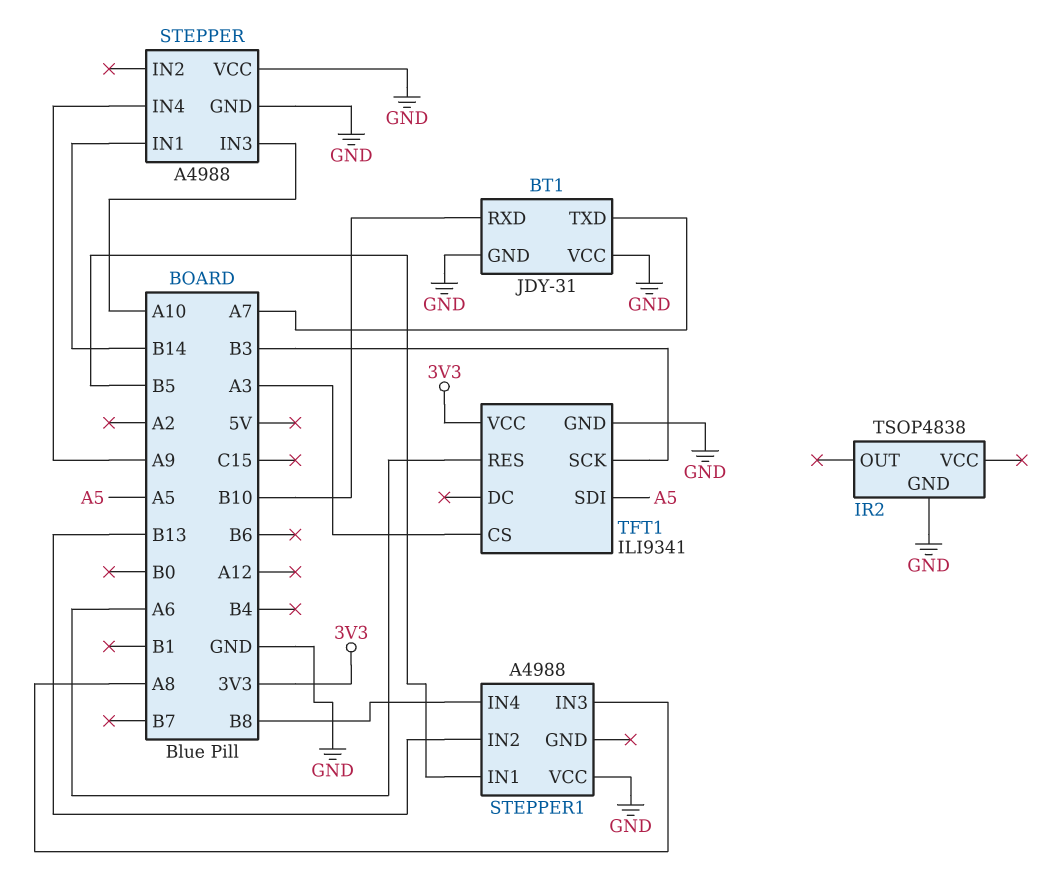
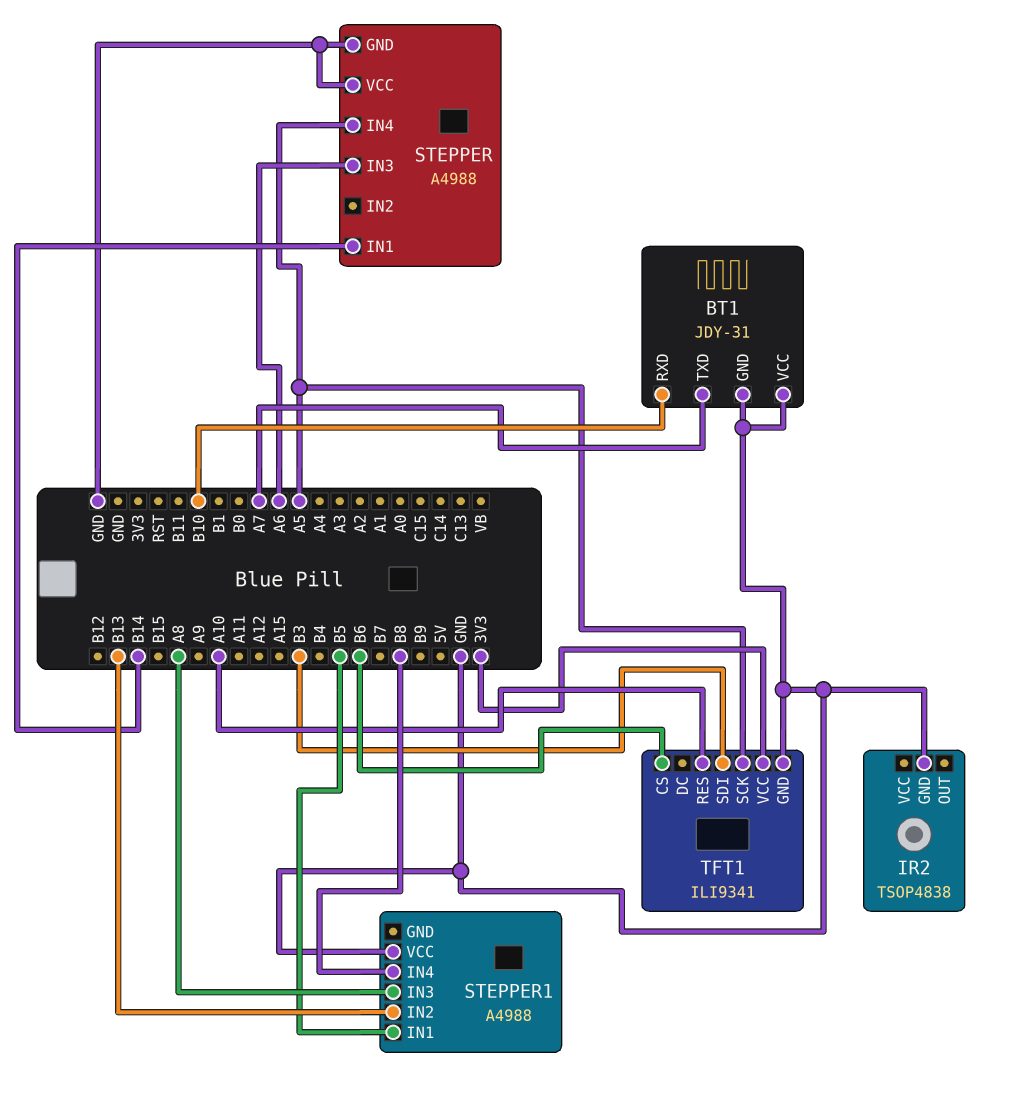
STEPPER pin IN3: A10 -> A6
STEPPER pin IN4: A9 -> A5
TFT1 pin CS: A3 -> B6
TFT1 pin RES: A6 -> A10
TFT1 pin SCK: B3 -> A5
TFT1 pin SDI: A5 -> B3

